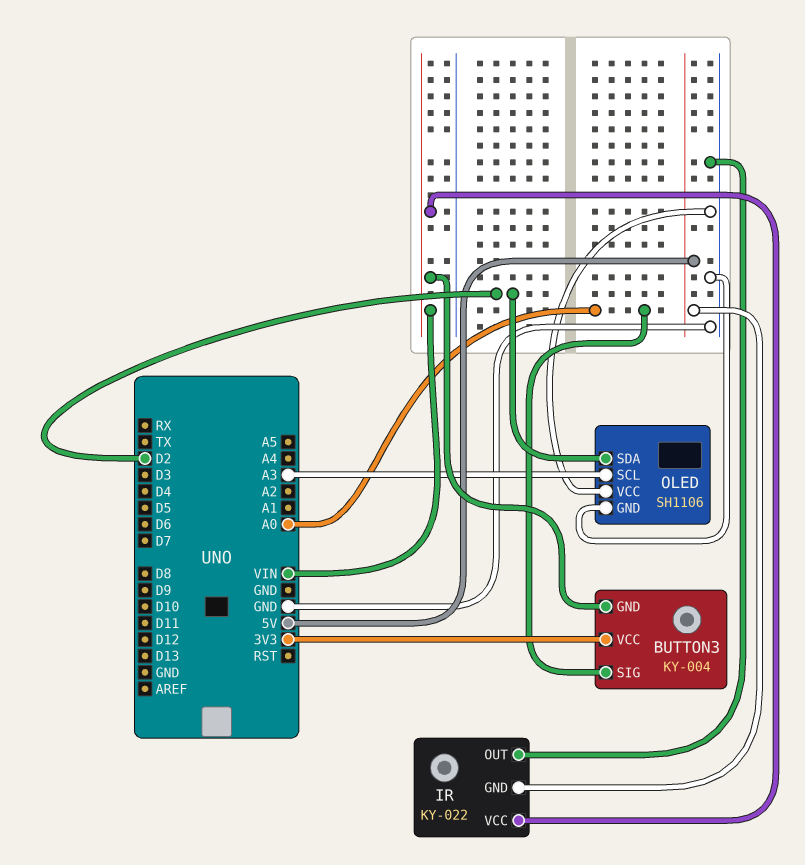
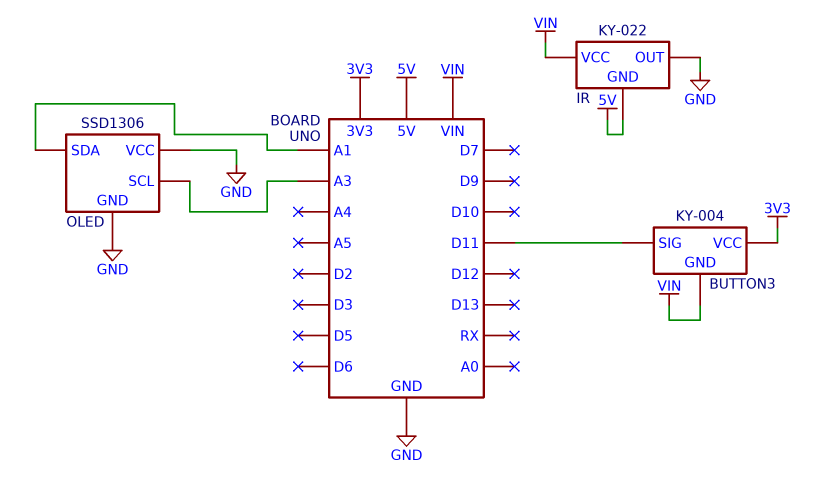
BUTTON3 pin SIG: A0 -> D11
OLED: SH1106 -> SSD1306
OLED pin SDA: D2 -> A1

